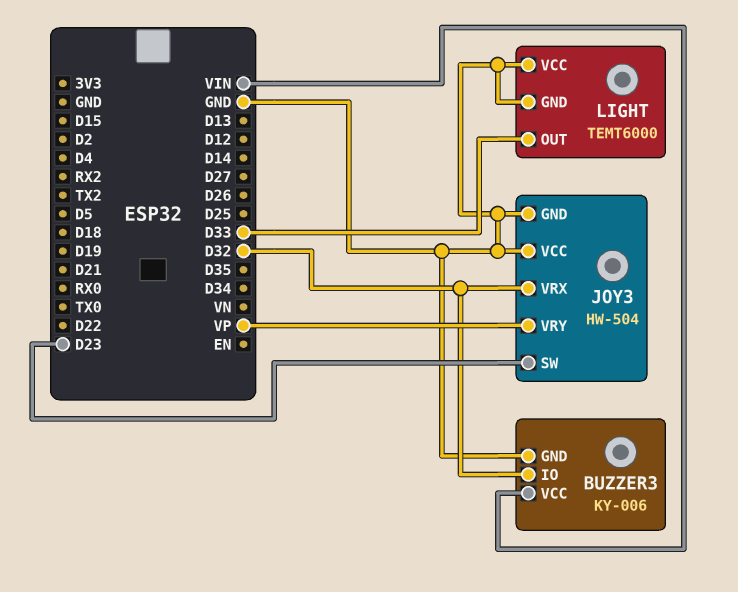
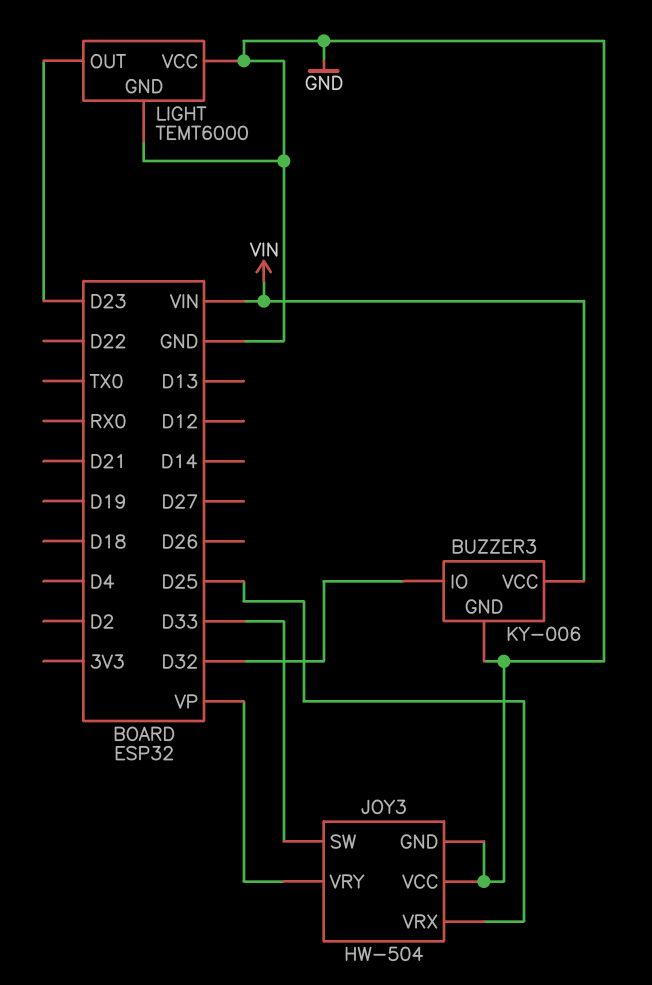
JOY3 pin SW: D23 -> D33
JOY3 pin VRX: D32 -> D25
LIGHT pin OUT: D33 -> D23

